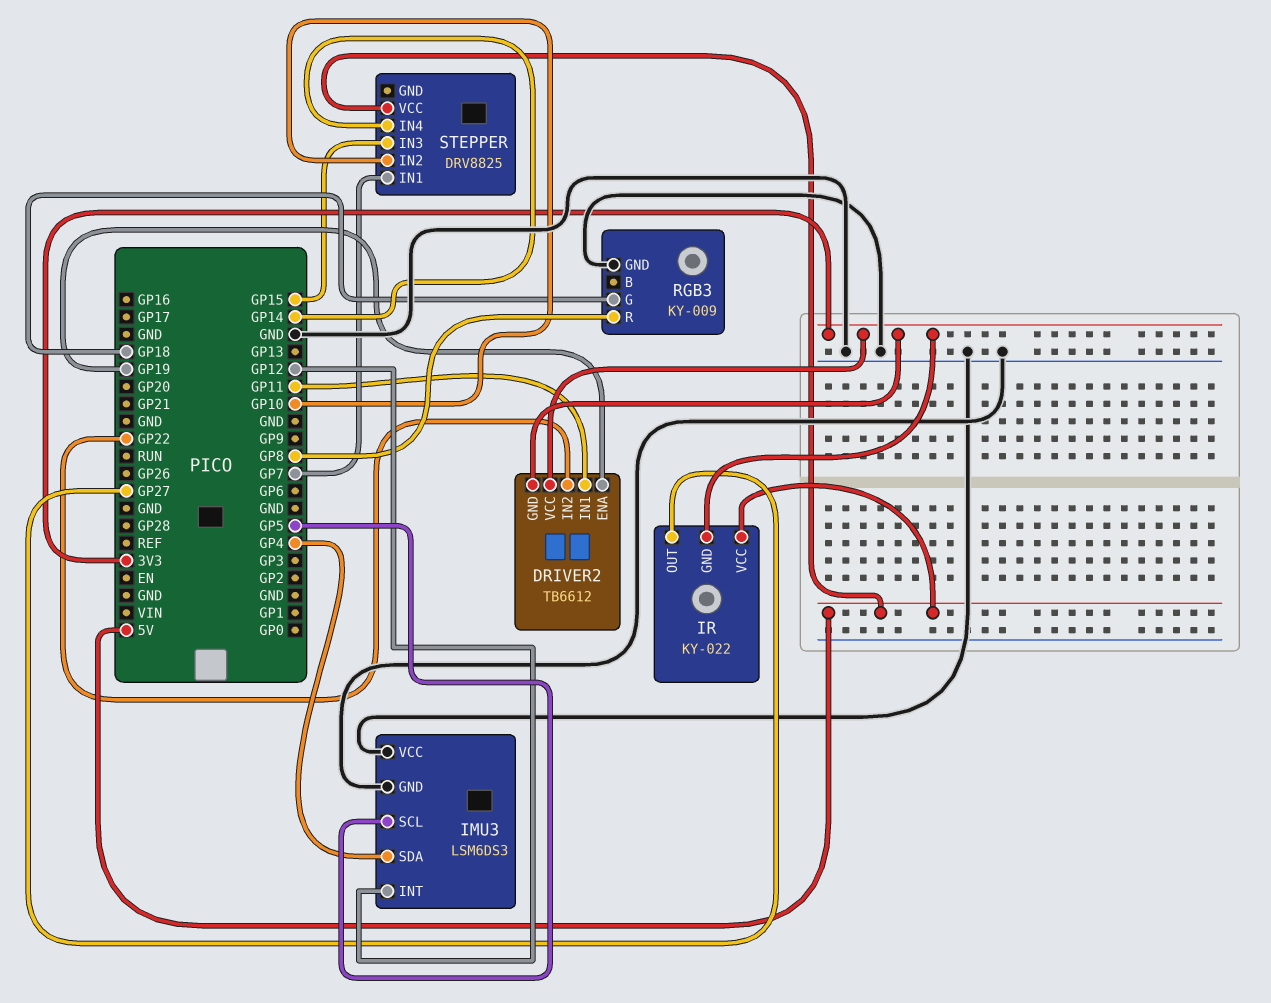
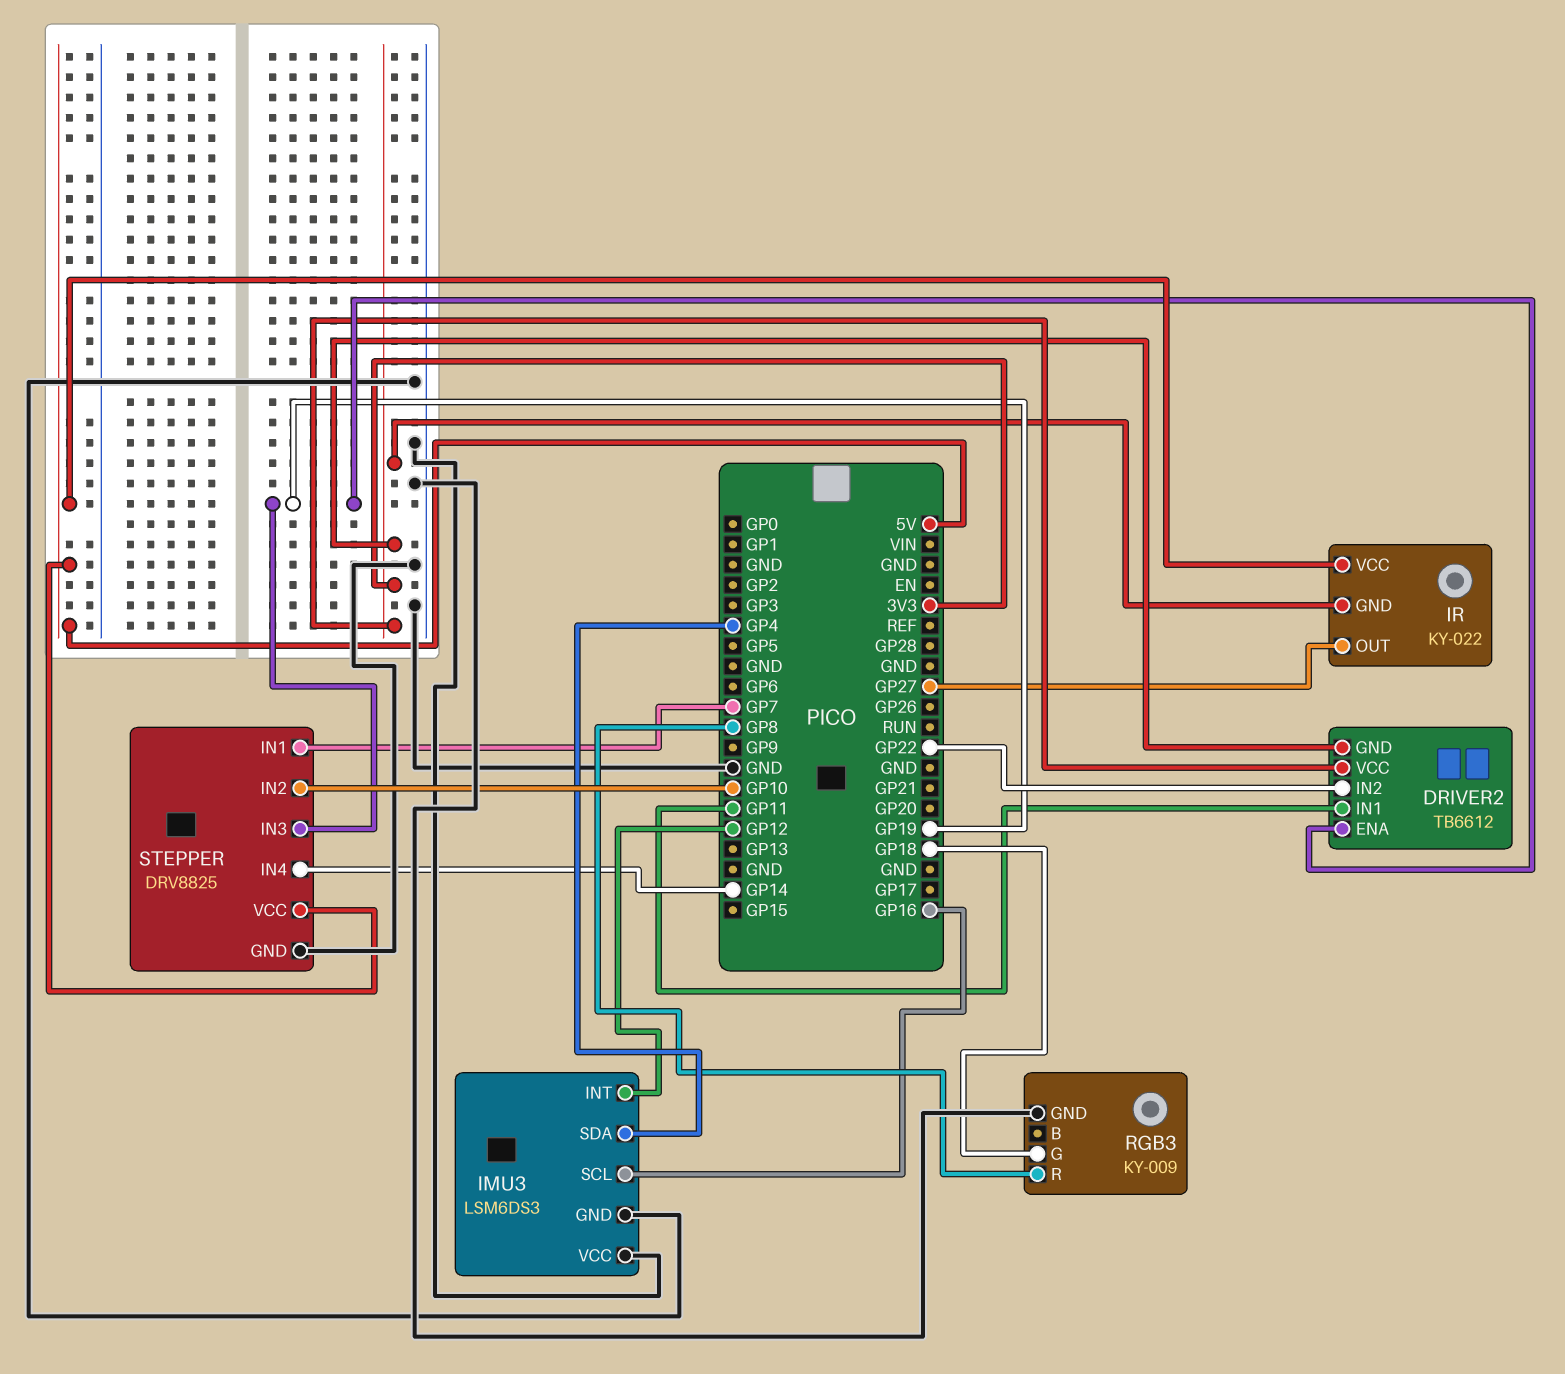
IMU3 pin SCL: GP5 -> GP16
STEPPER pin GND: none -> GND
STEPPER pin IN3: GP15 -> GP19

